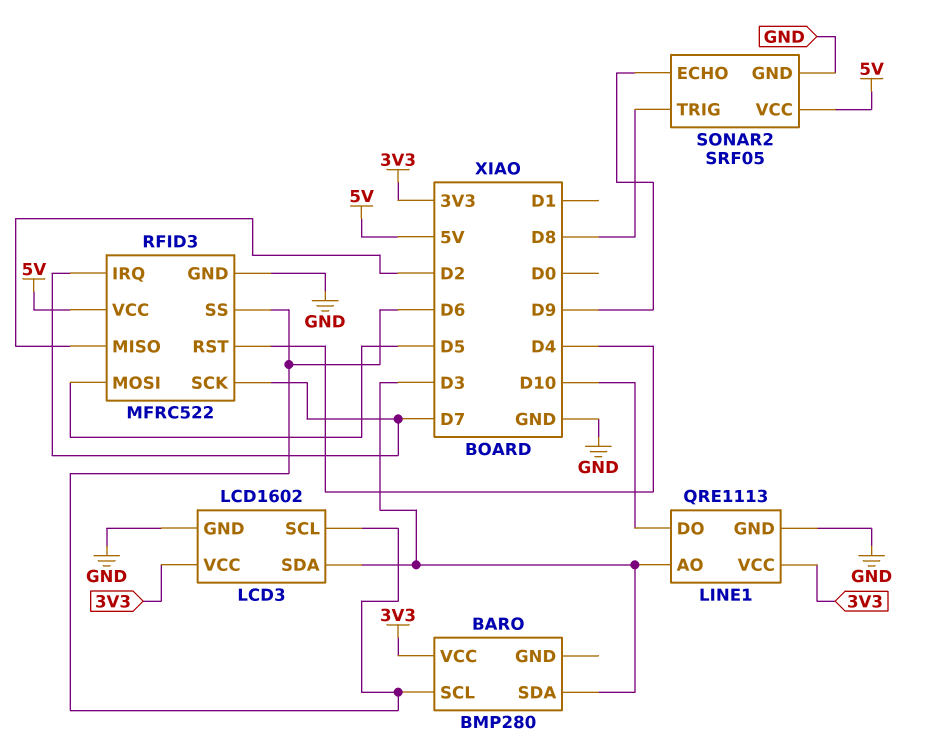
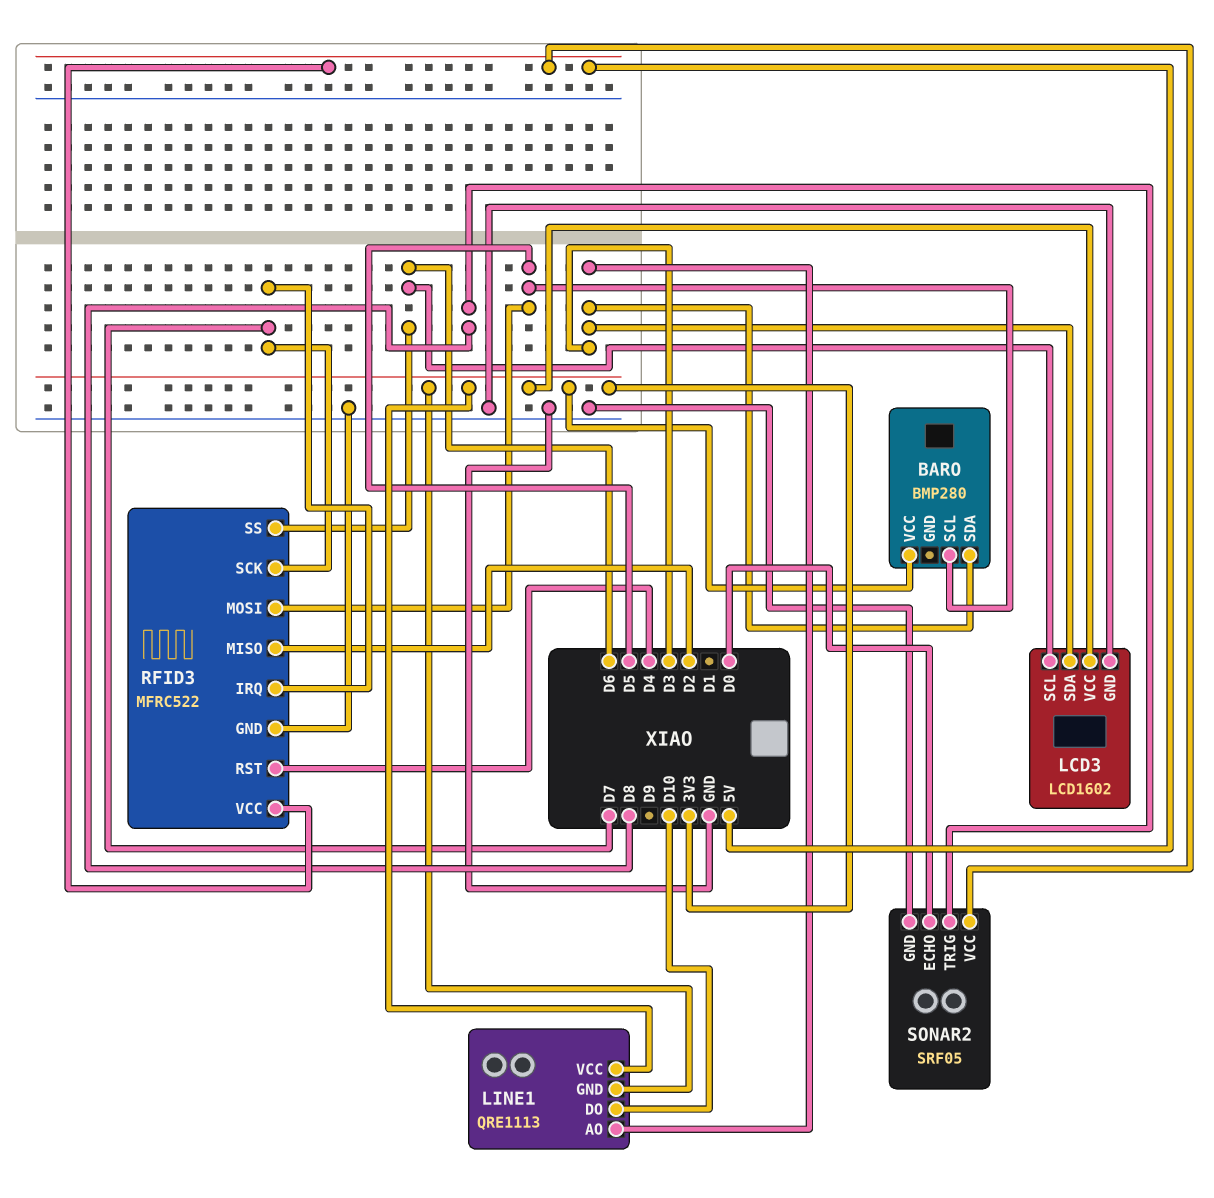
BARO pin SCL: D6 -> D5
LINE1 pin GND: GND -> 3V3
SONAR2 pin ECHO: D9 -> D0

